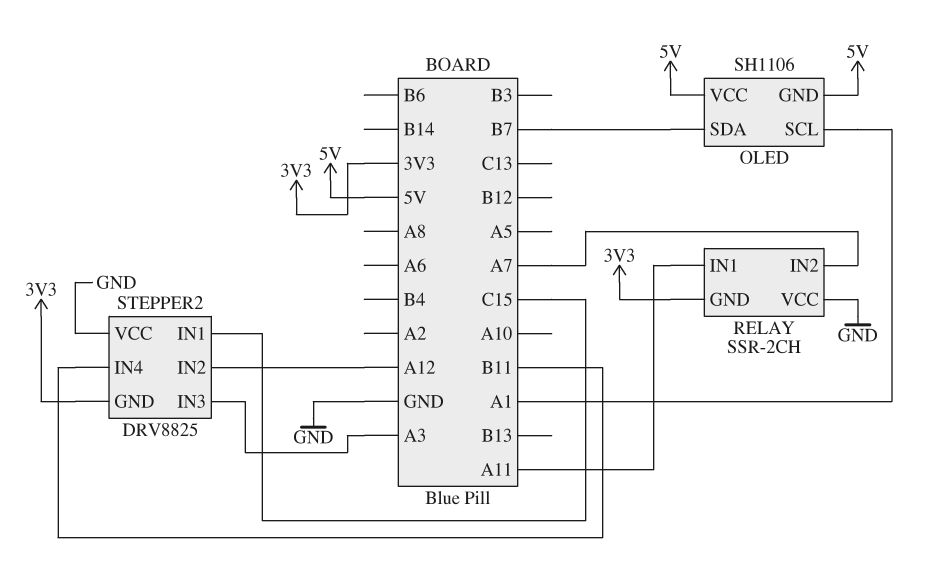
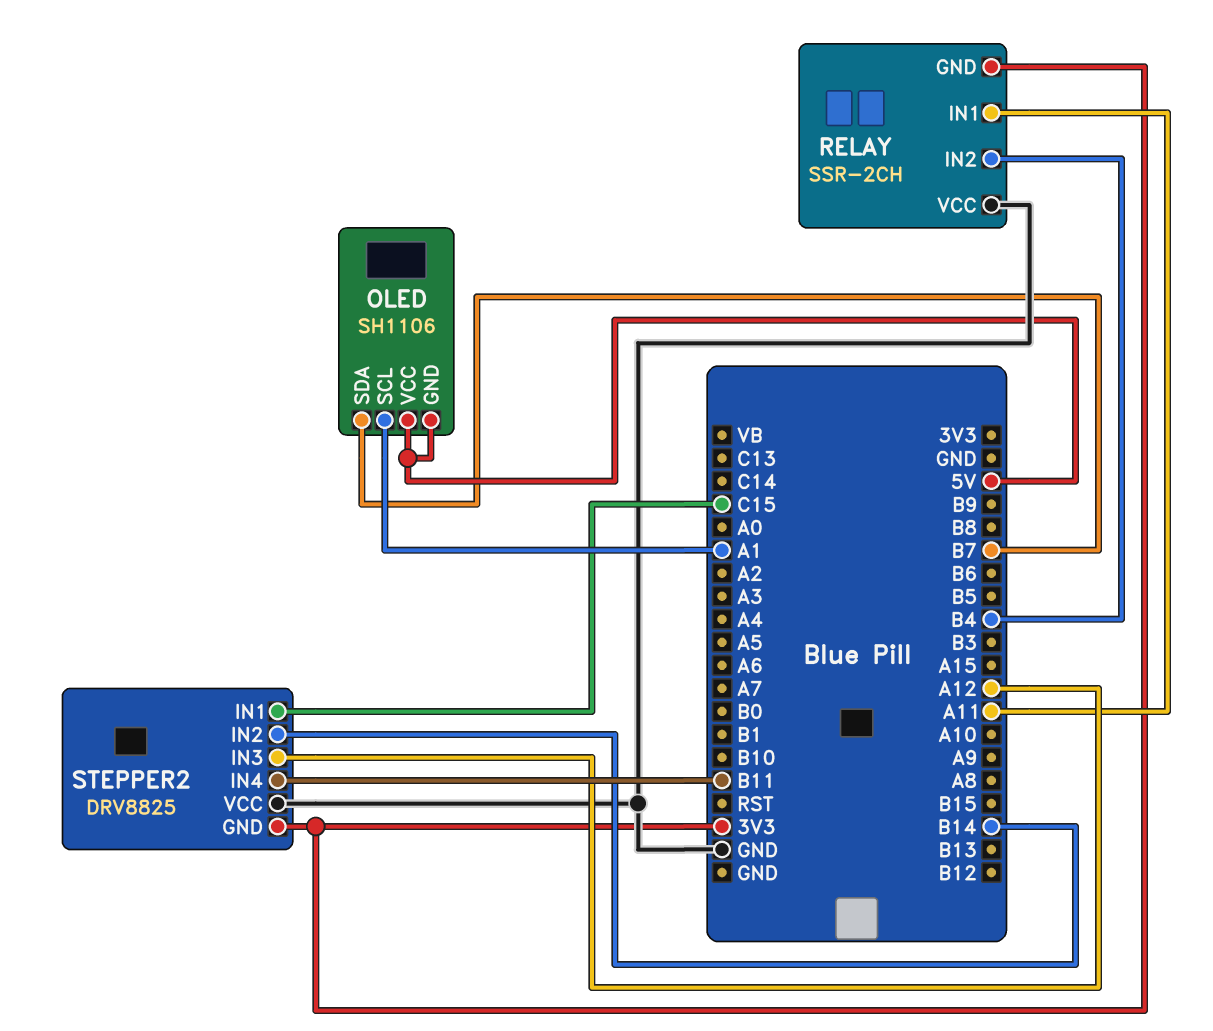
RELAY pin IN2: A7 -> B4
STEPPER2 pin IN2: A12 -> B14
STEPPER2 pin IN3: A3 -> A12

